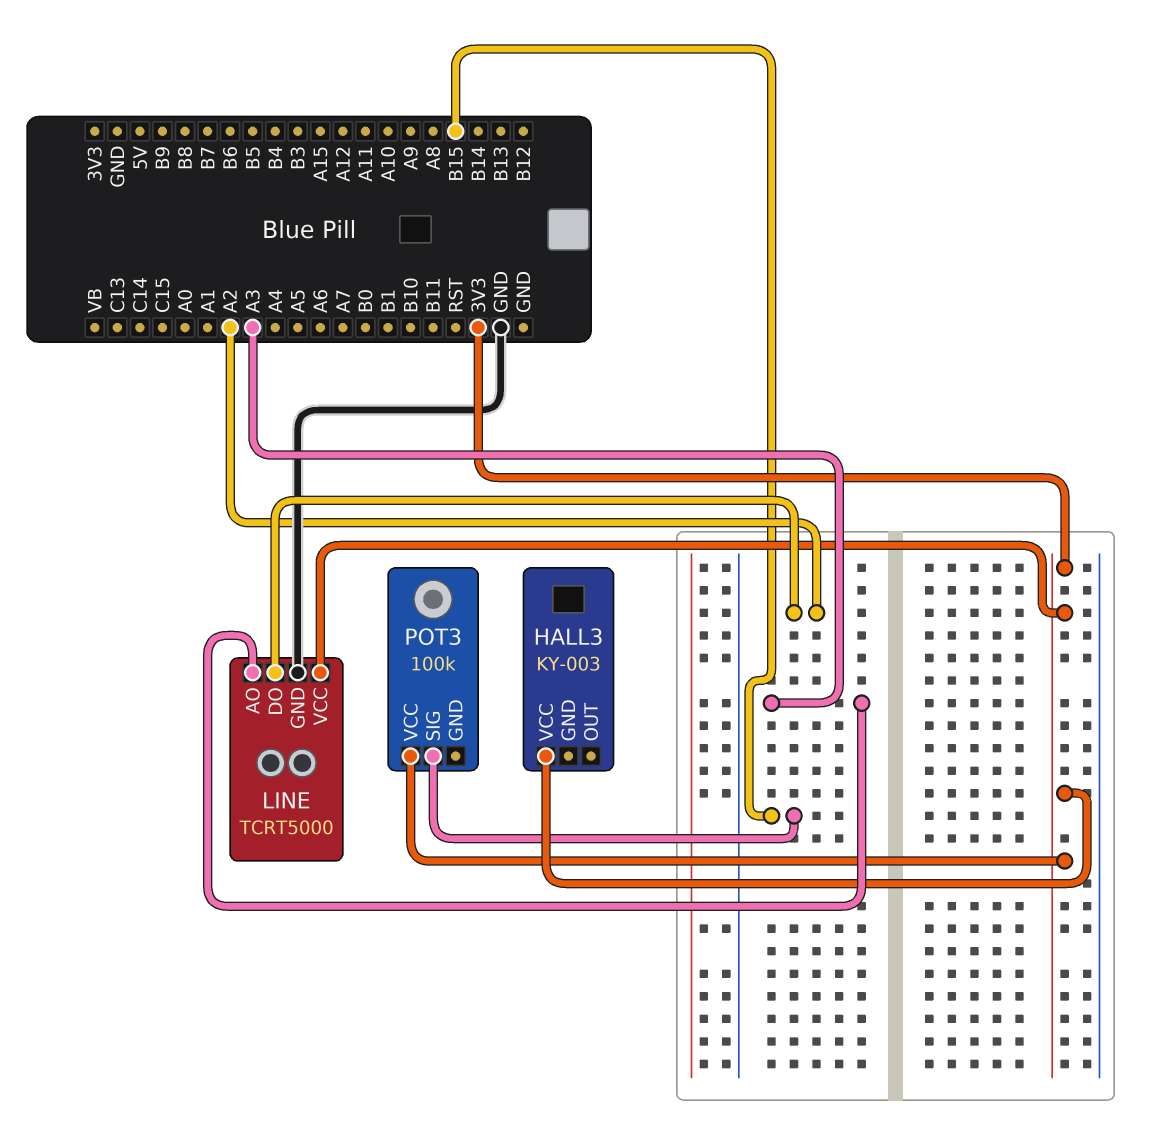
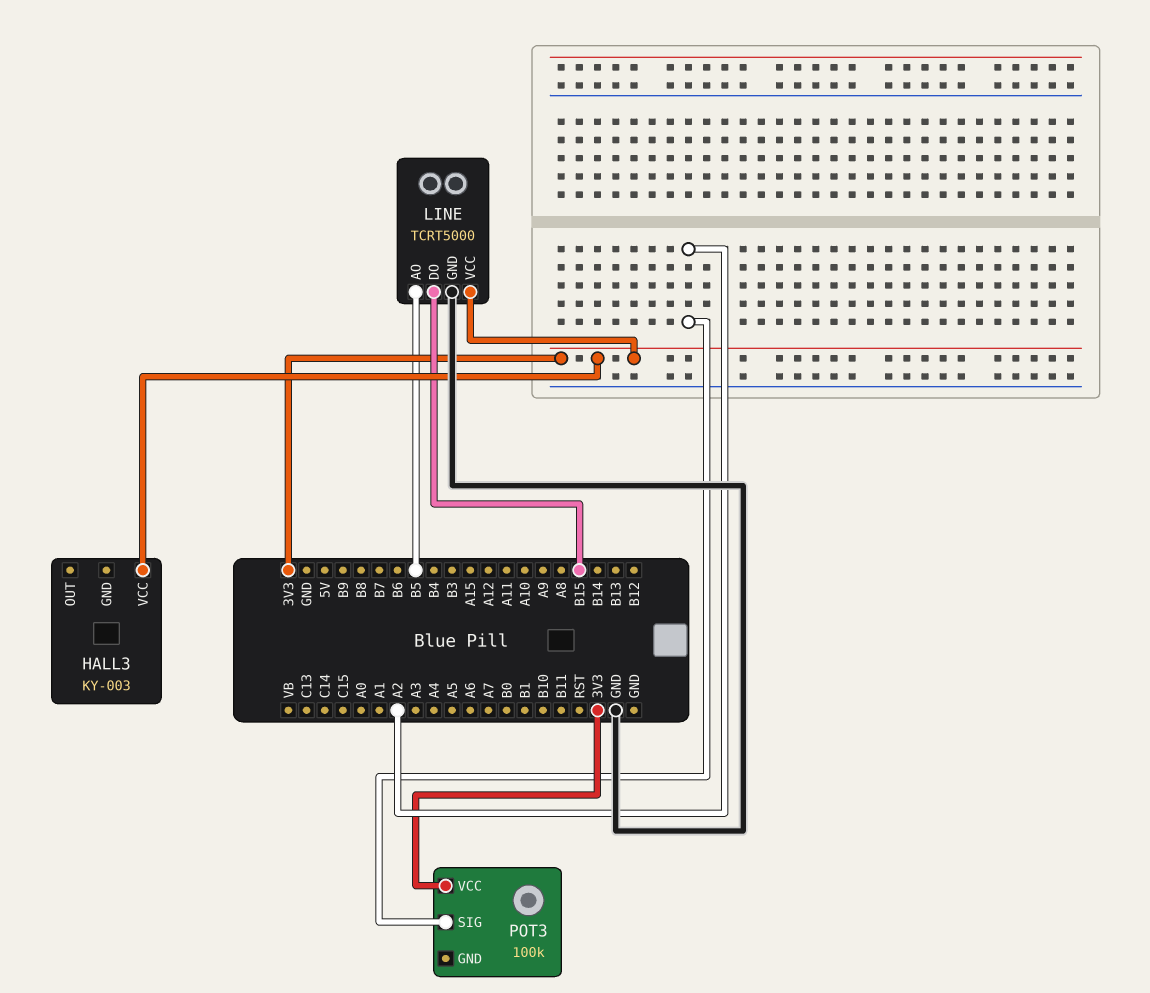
LINE pin AO: A3 -> B5
LINE pin DO: A2 -> B15
POT3 pin SIG: B15 -> A2

